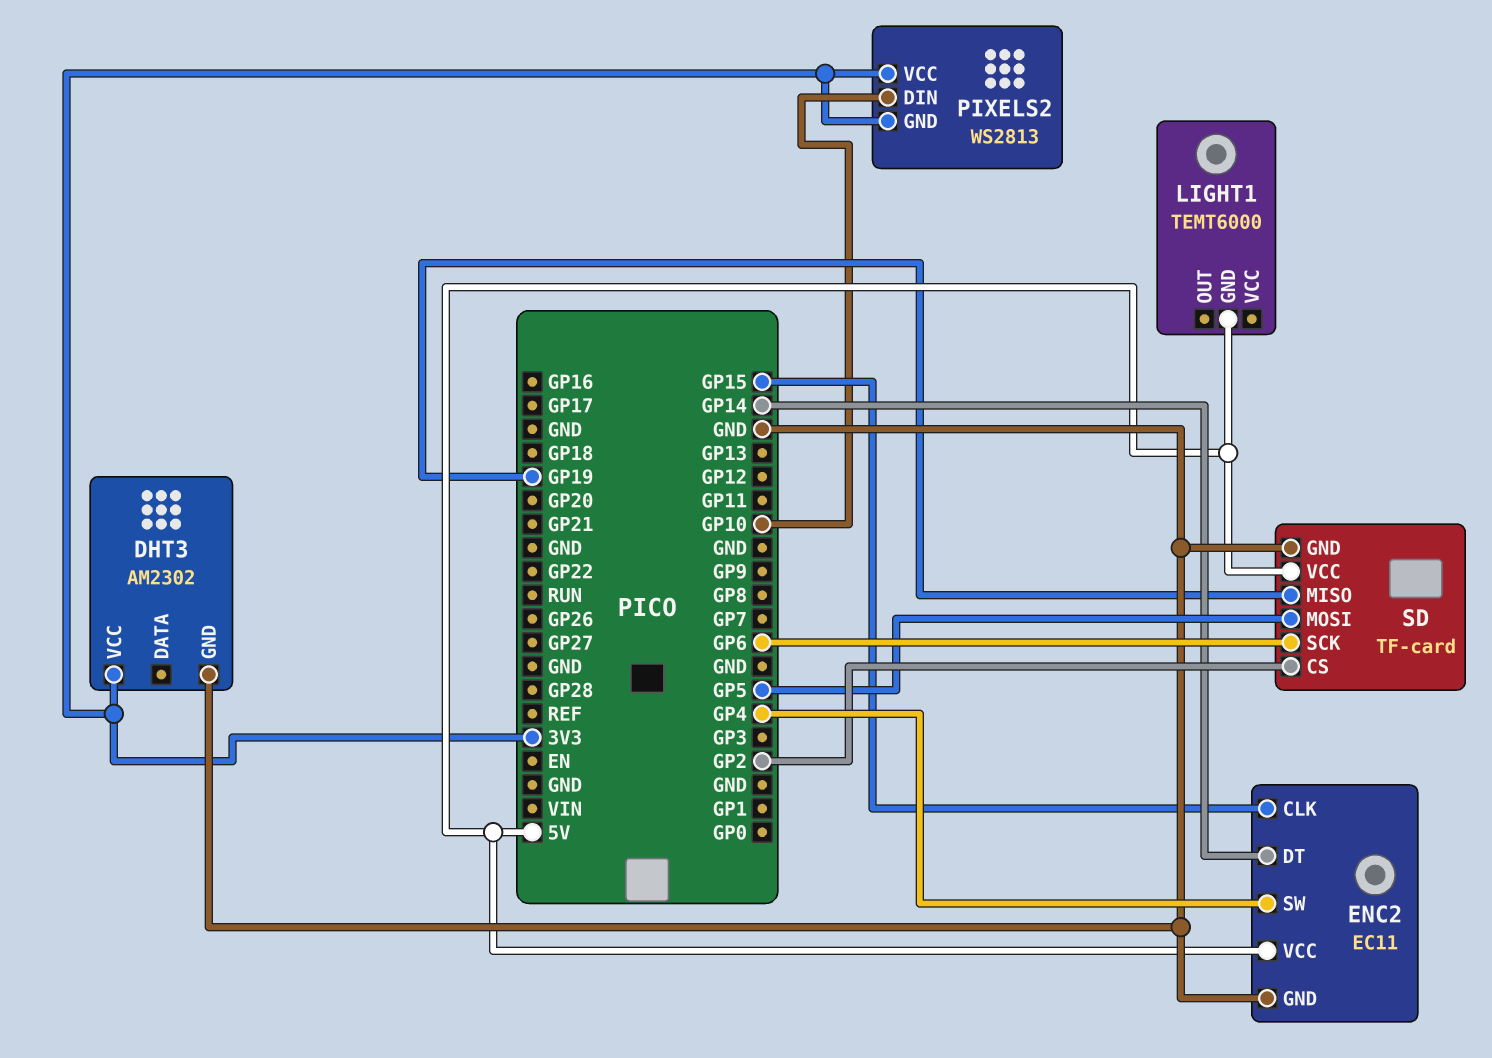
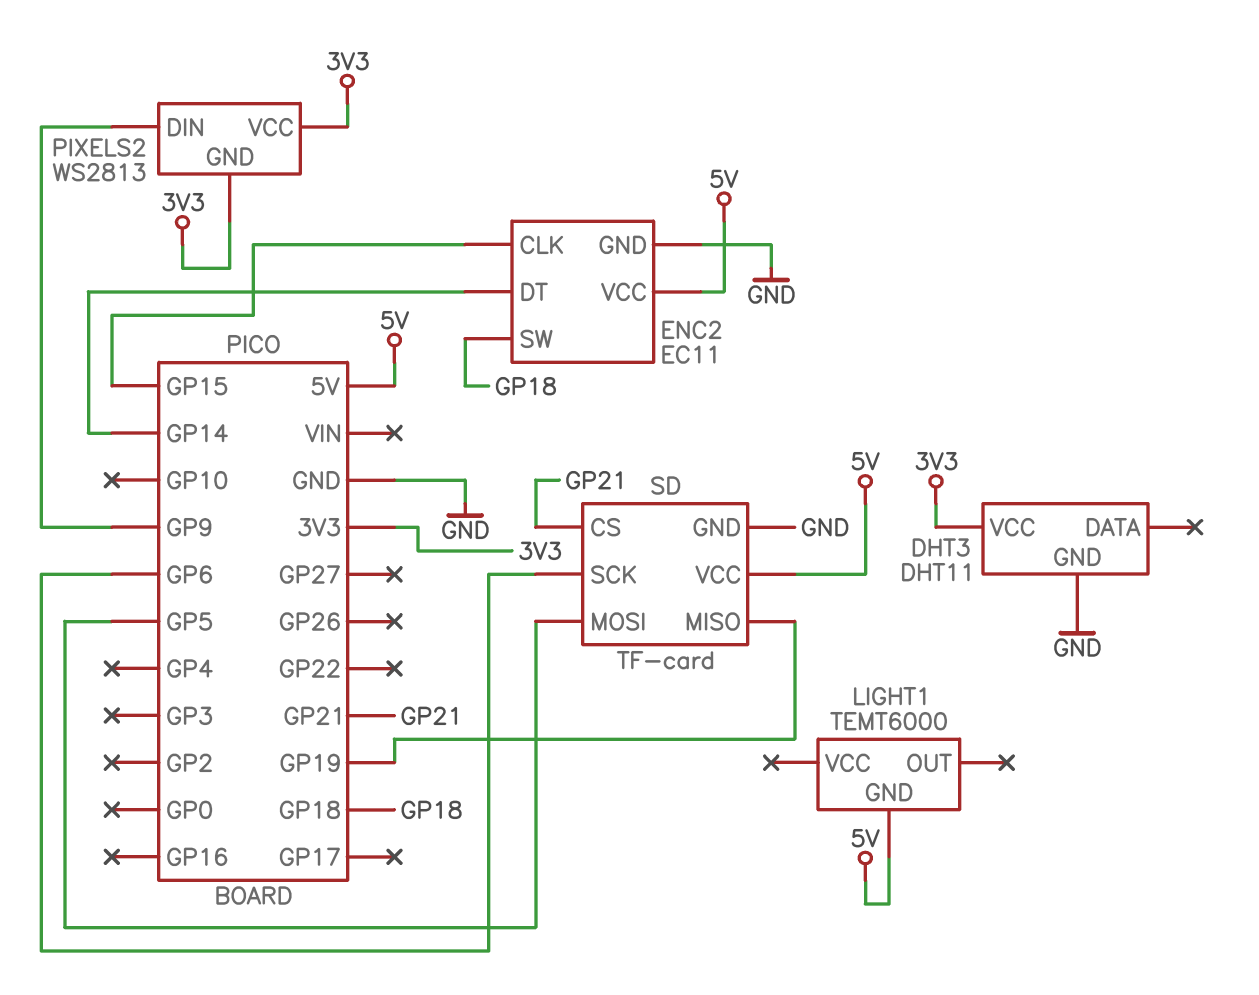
DHT3: AM2302 -> DHT11
ENC2 pin SW: GP4 -> GP18
PIXELS2 pin DIN: GP10 -> GP9
SD pin CS: GP2 -> GP21

